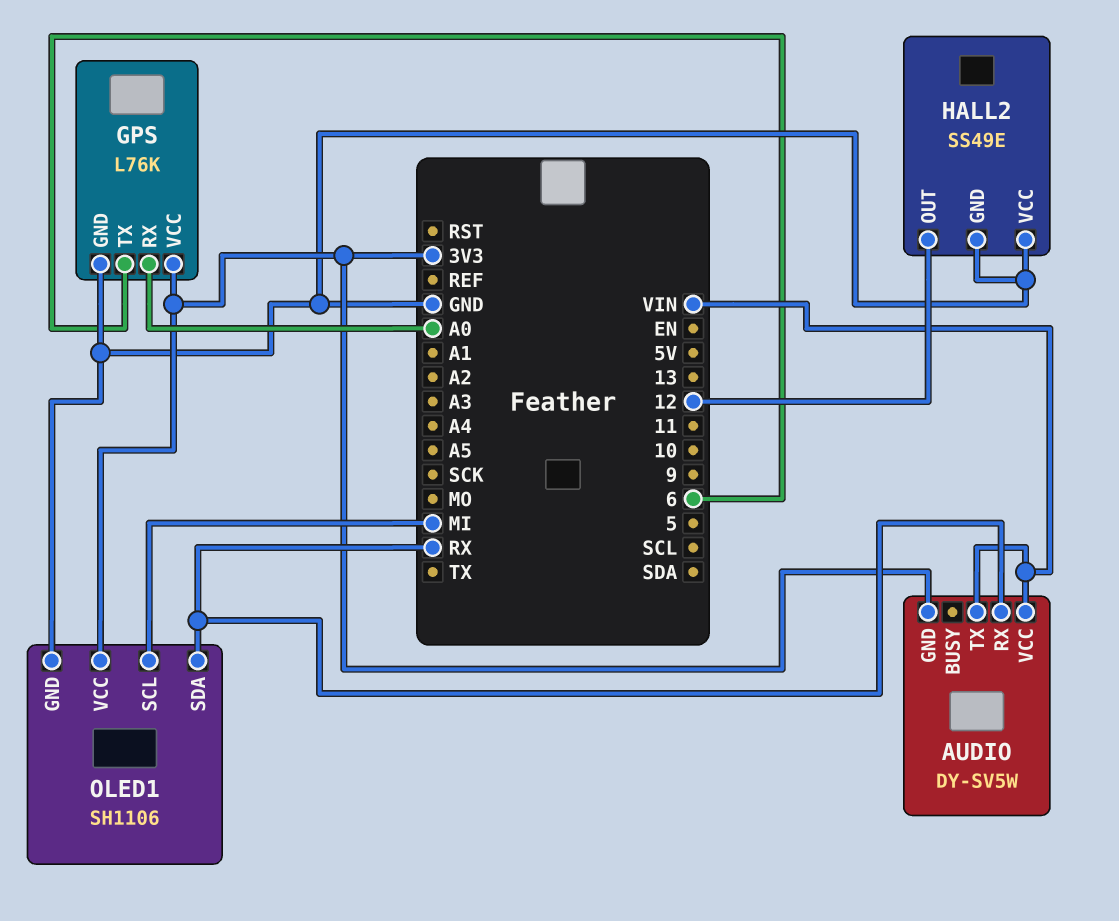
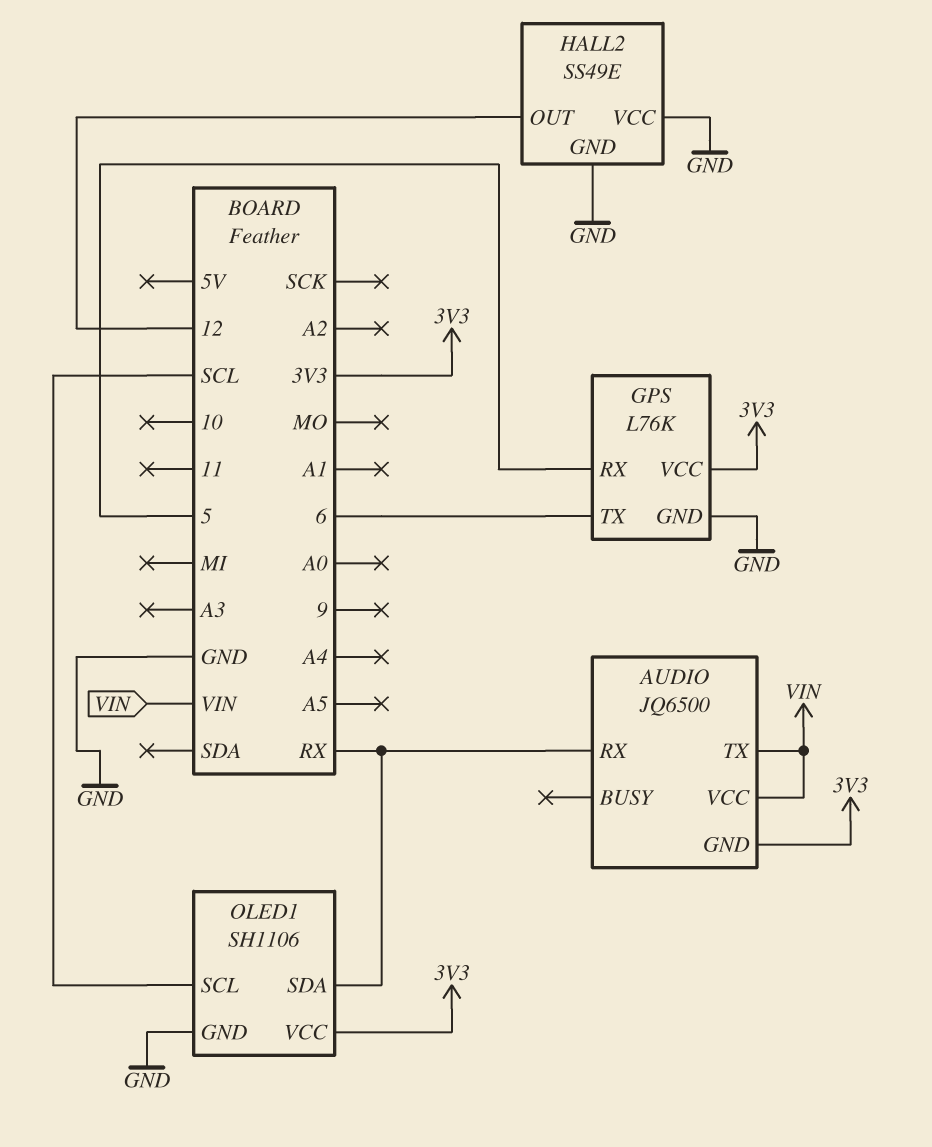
AUDIO: DY-SV5W -> JQ6500
GPS pin RX: A0 -> 5
OLED1 pin SCL: MI -> SCL

